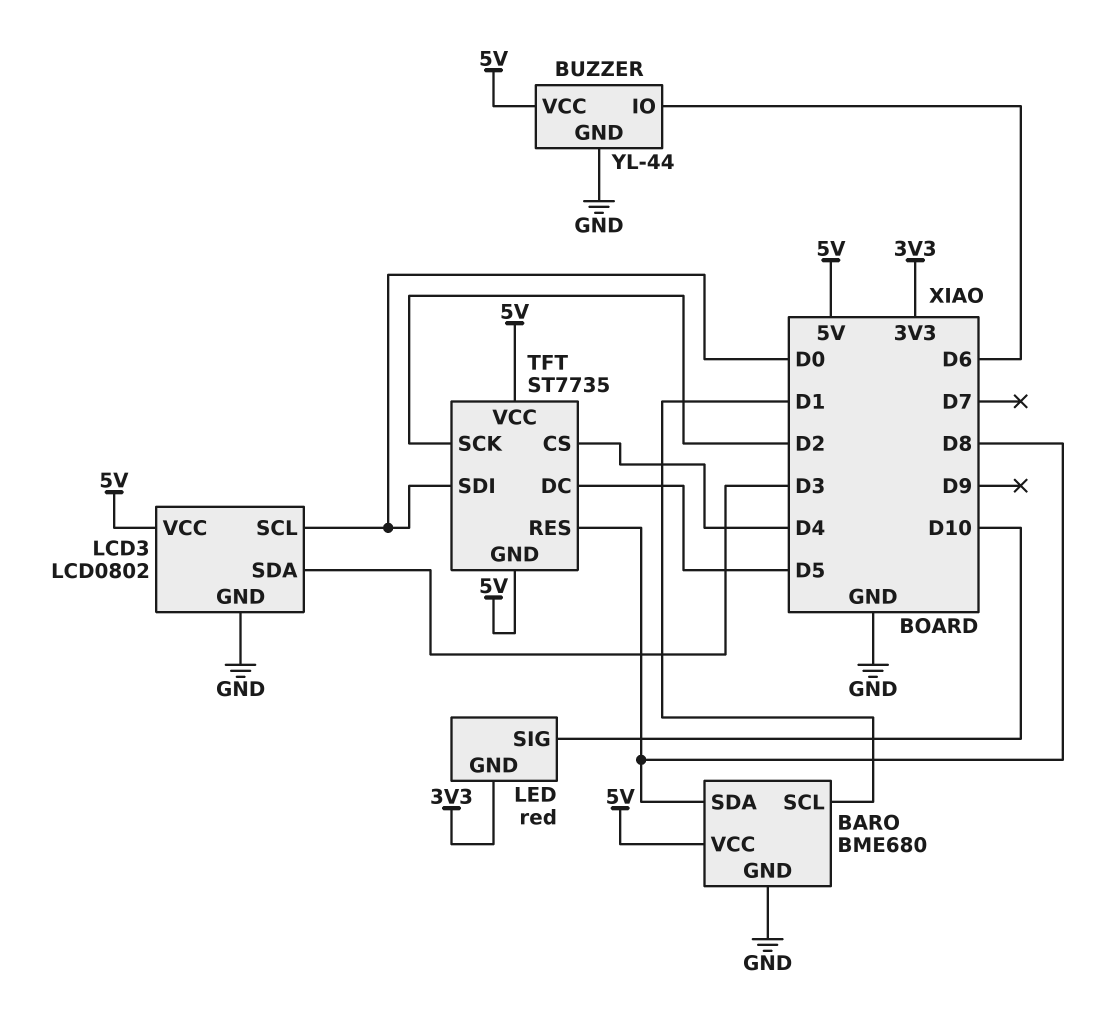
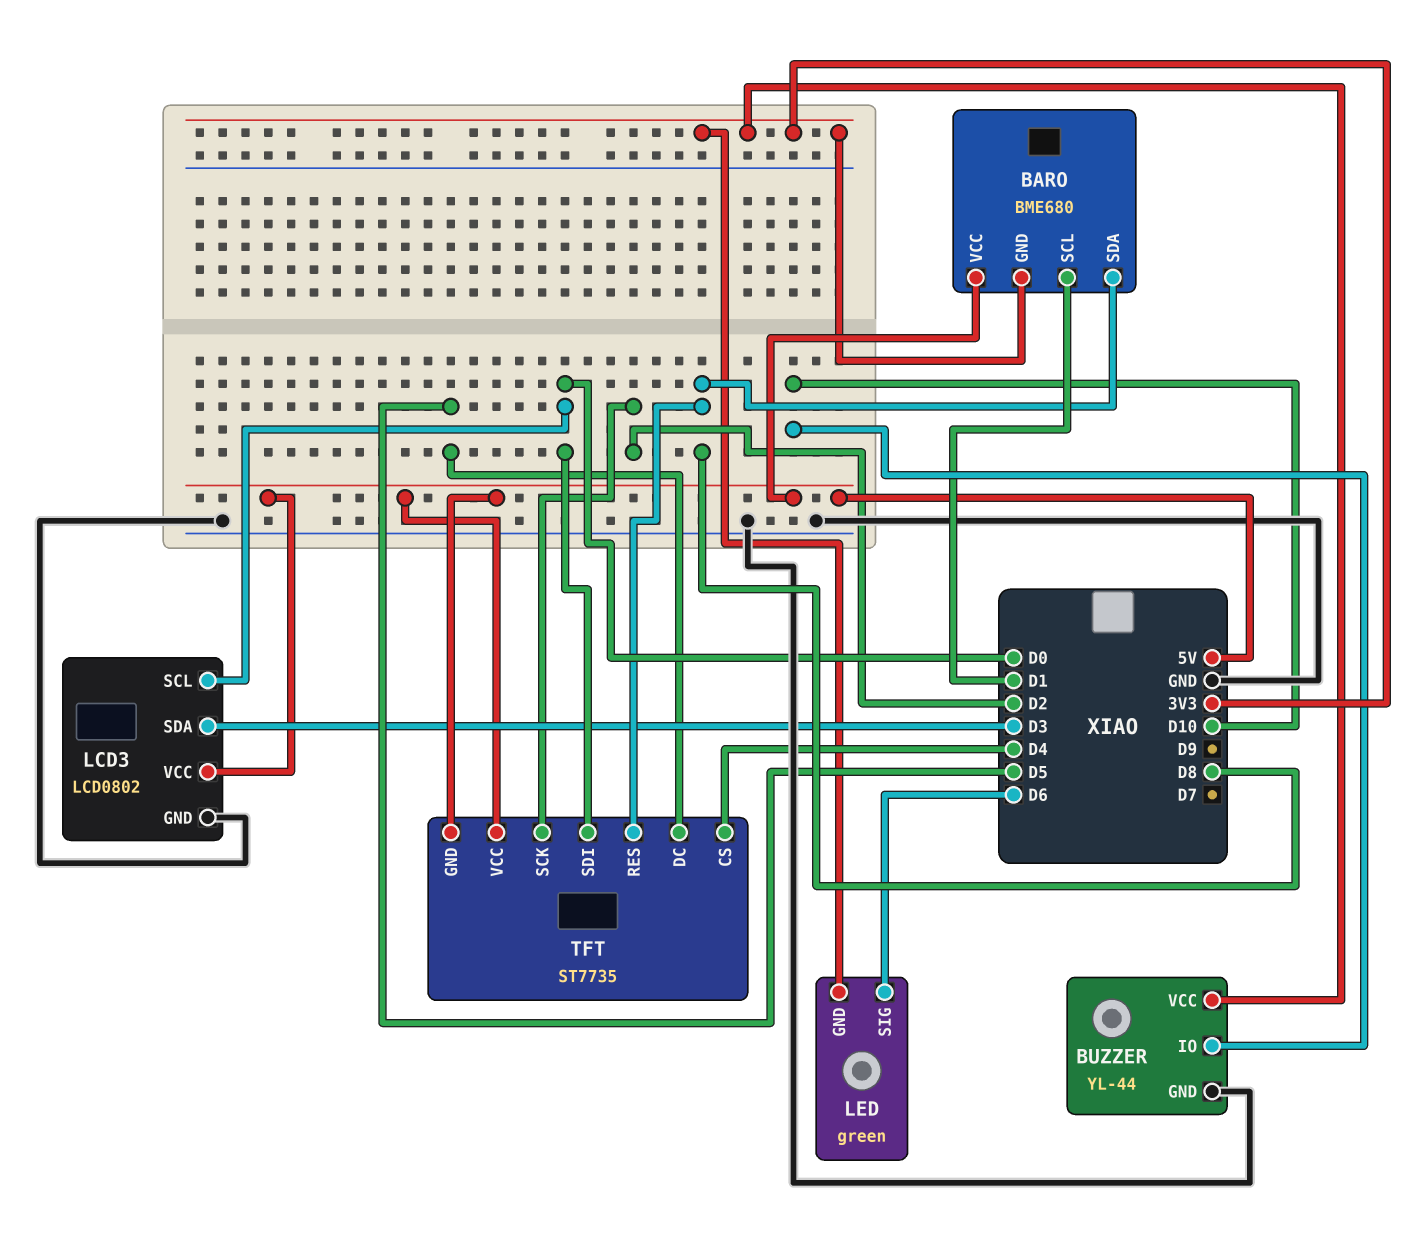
BARO pin GND: GND -> 3V3
BUZZER pin IO: D6 -> D10
BUZZER pin VCC: 5V -> 3V3
LED: red -> green
LED pin SIG: D10 -> D6

